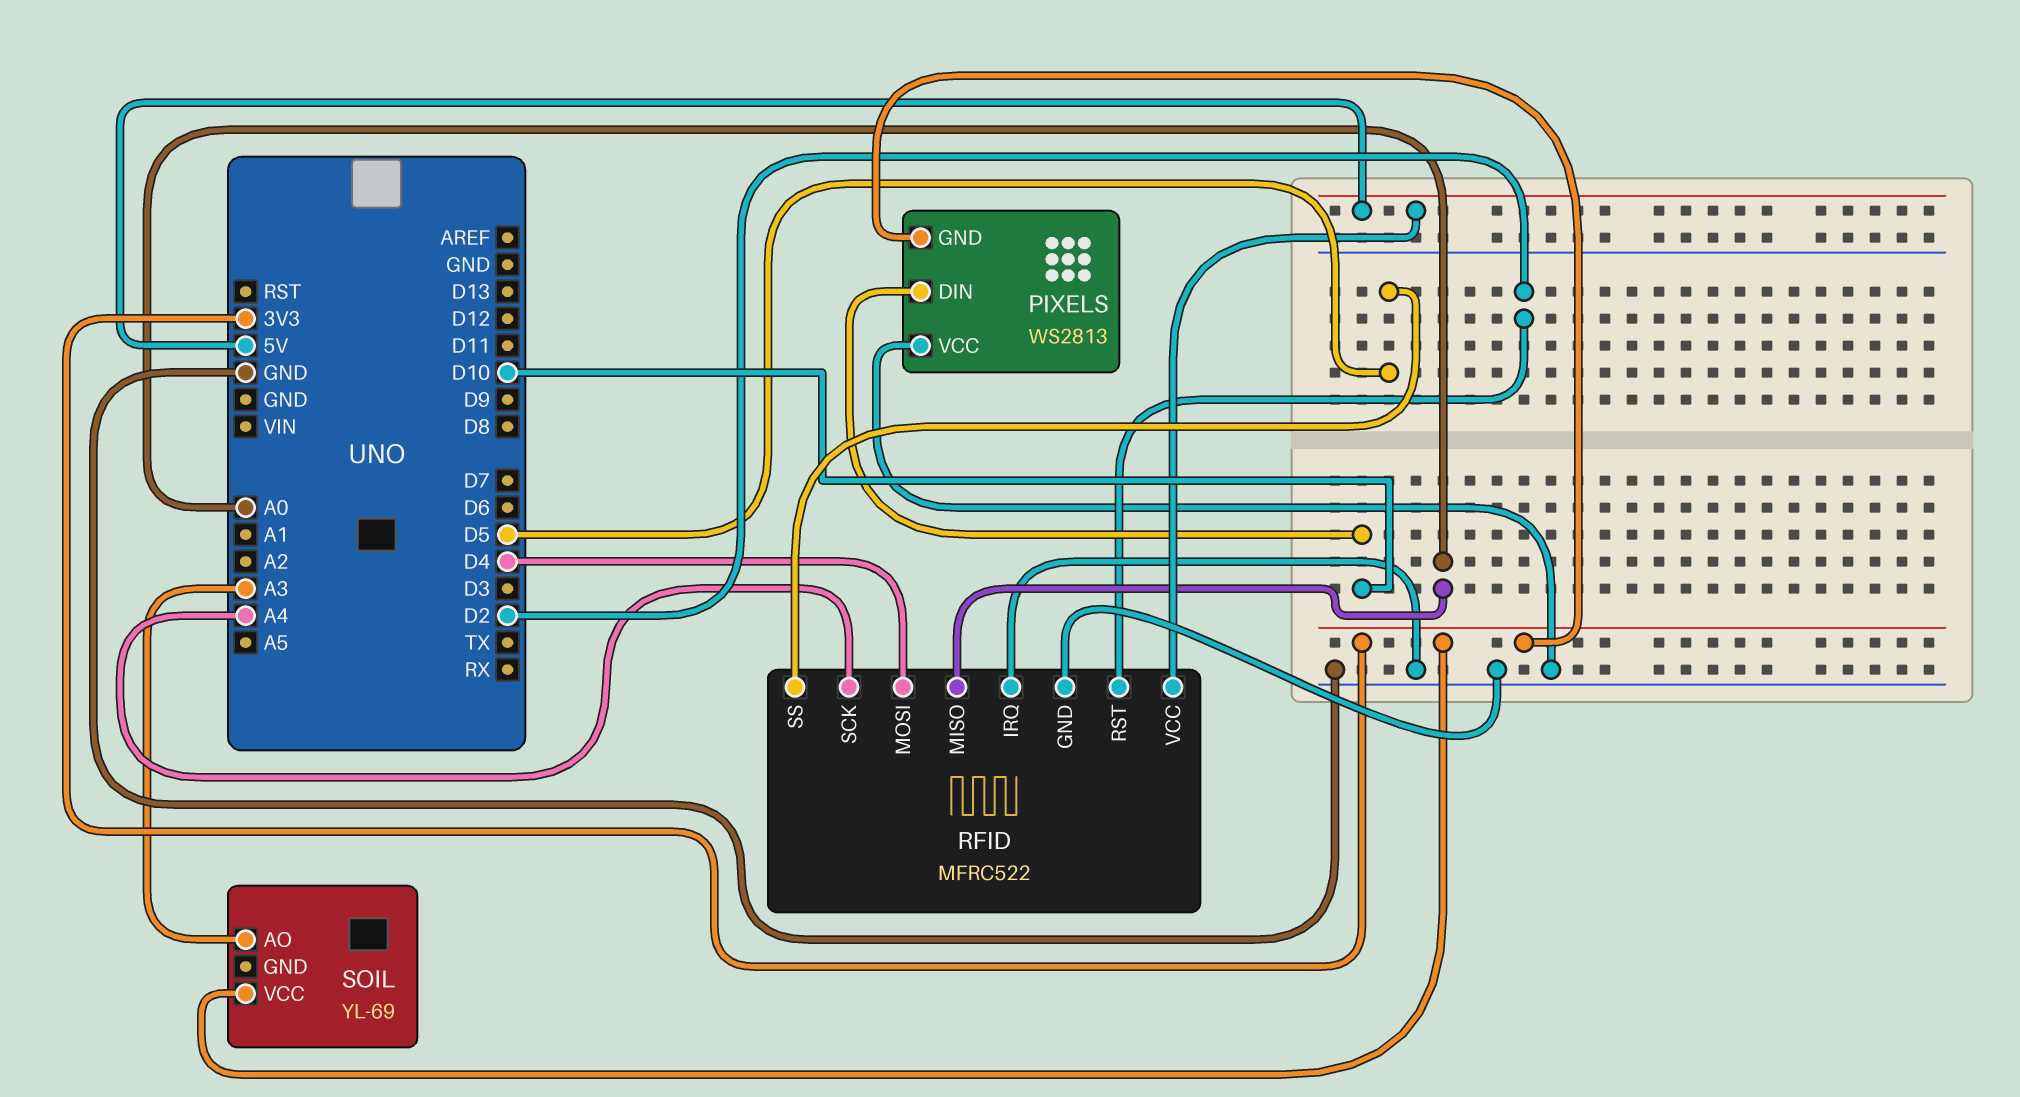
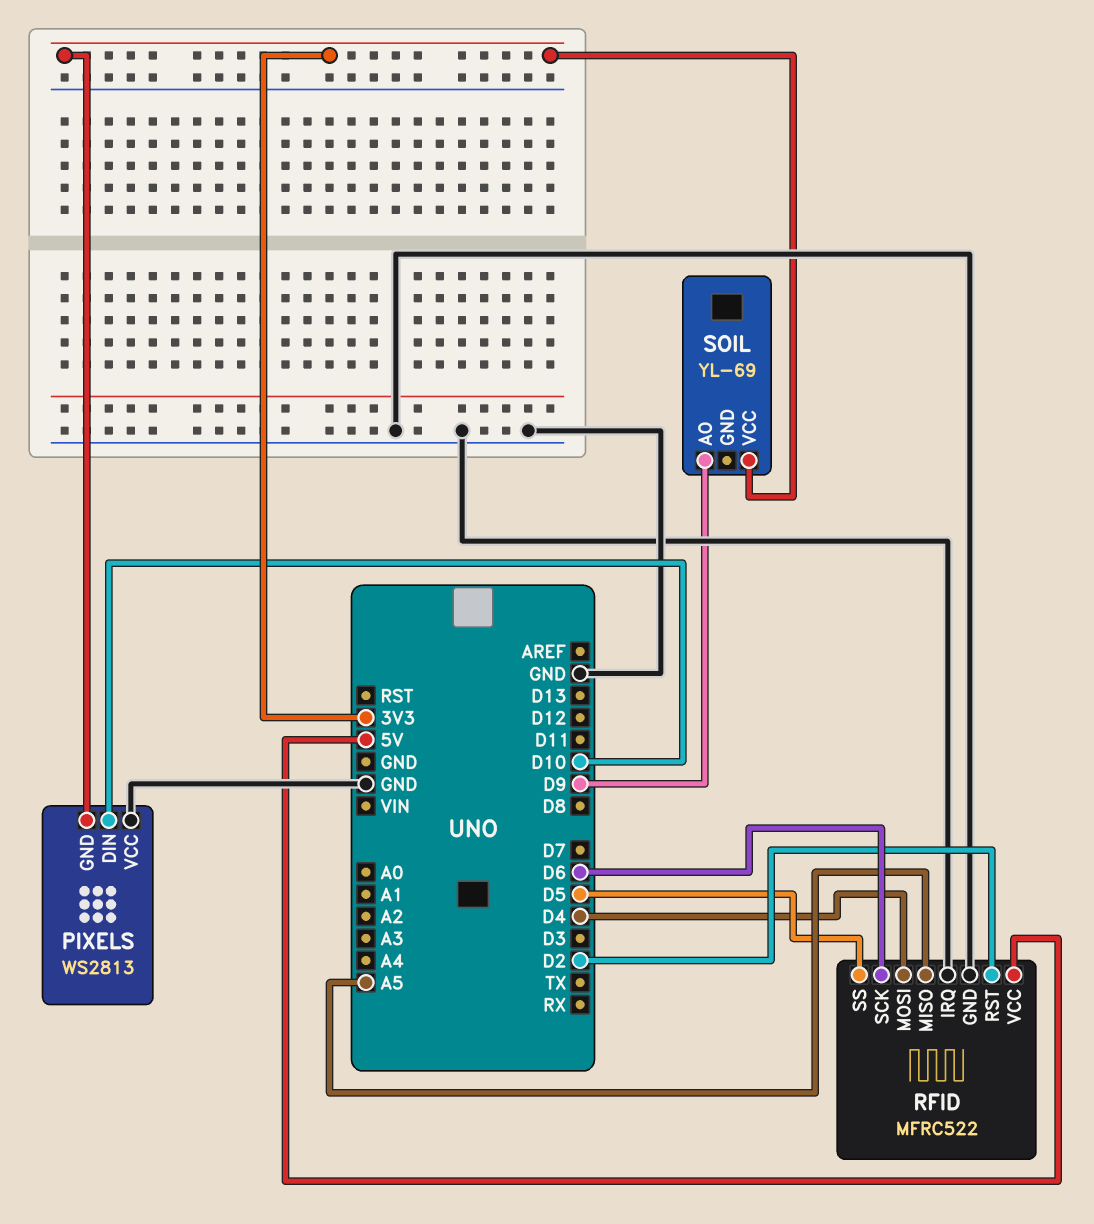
RFID pin MISO: A0 -> A5
RFID pin SCK: A4 -> D6
SOIL pin AO: A3 -> D9

